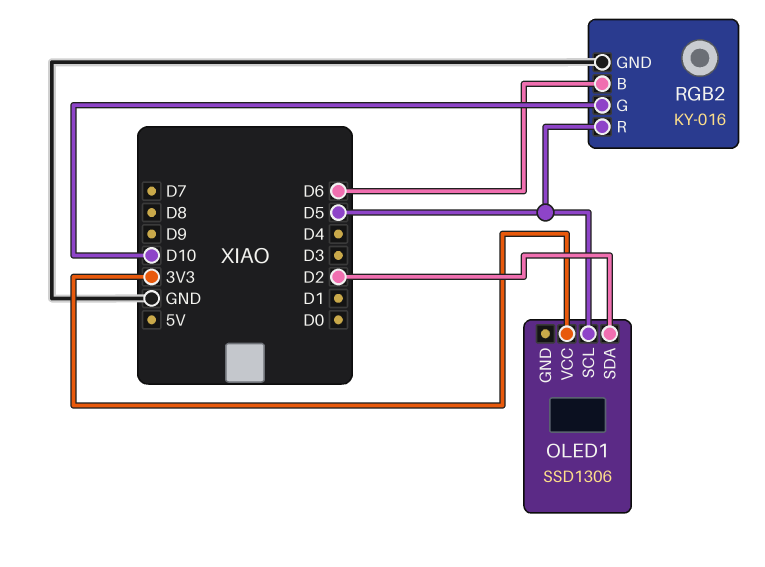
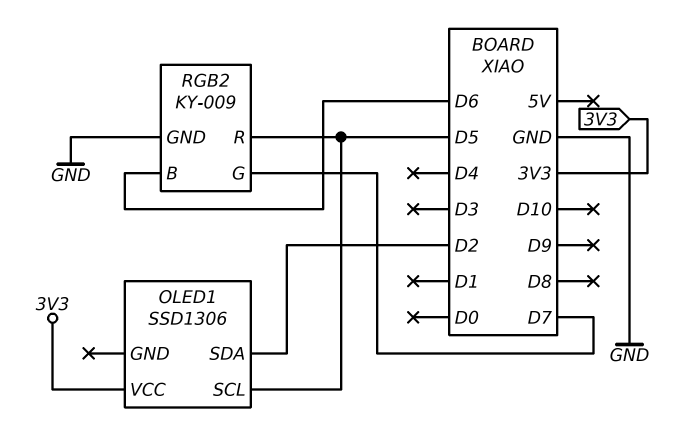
RGB2: KY-016 -> KY-009
RGB2 pin G: D10 -> D7

